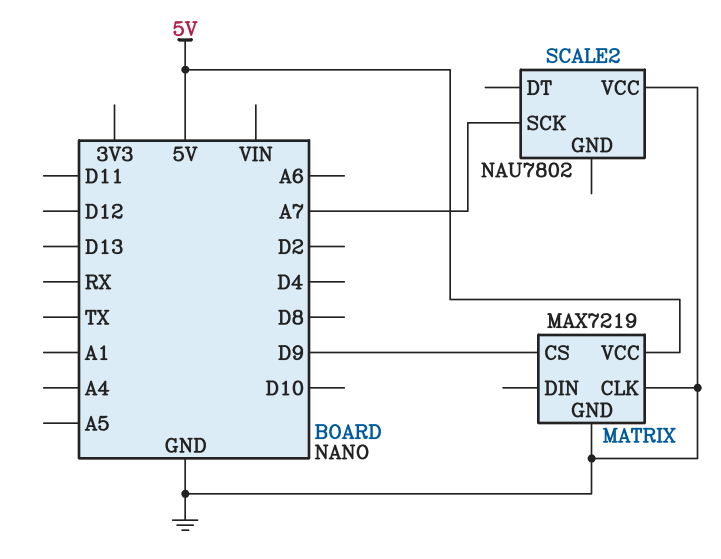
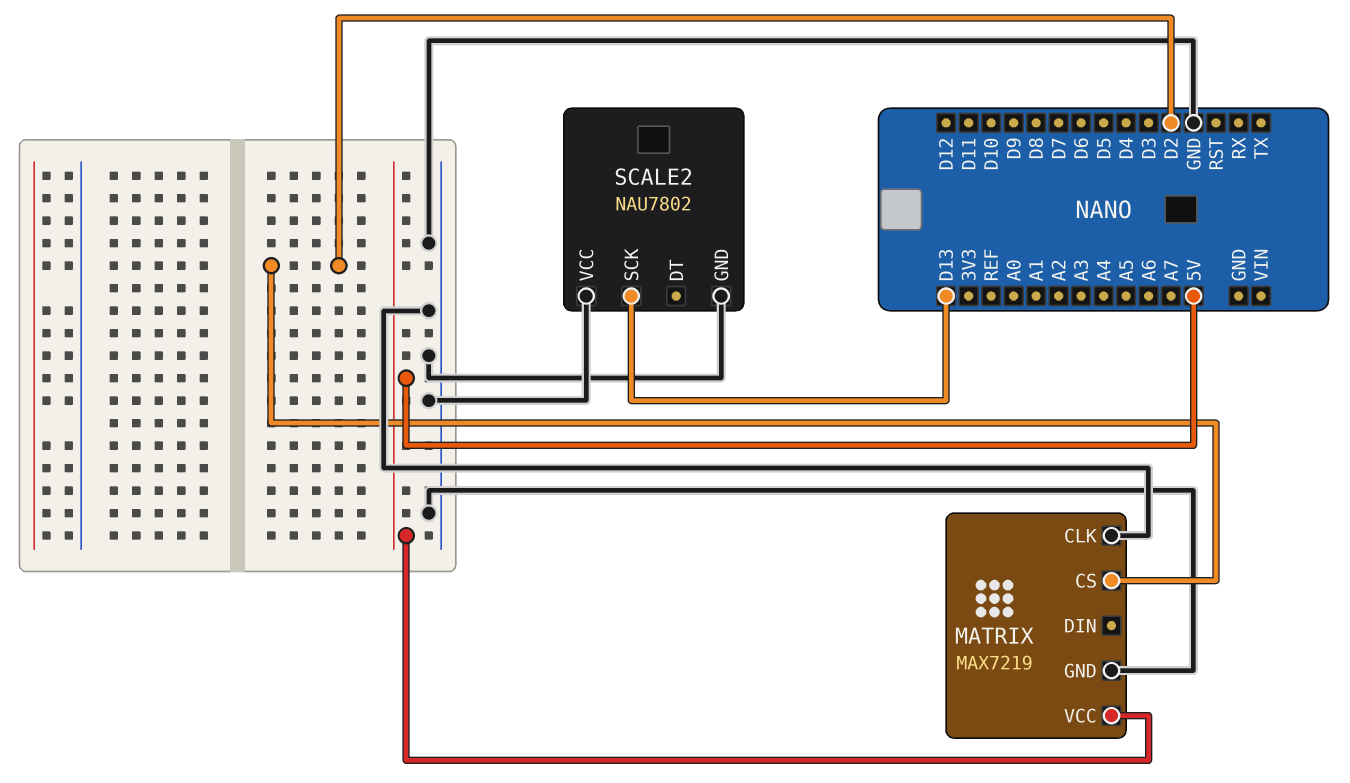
MATRIX pin CS: D9 -> D2
SCALE2 pin GND: none -> GND
SCALE2 pin SCK: A7 -> D13

